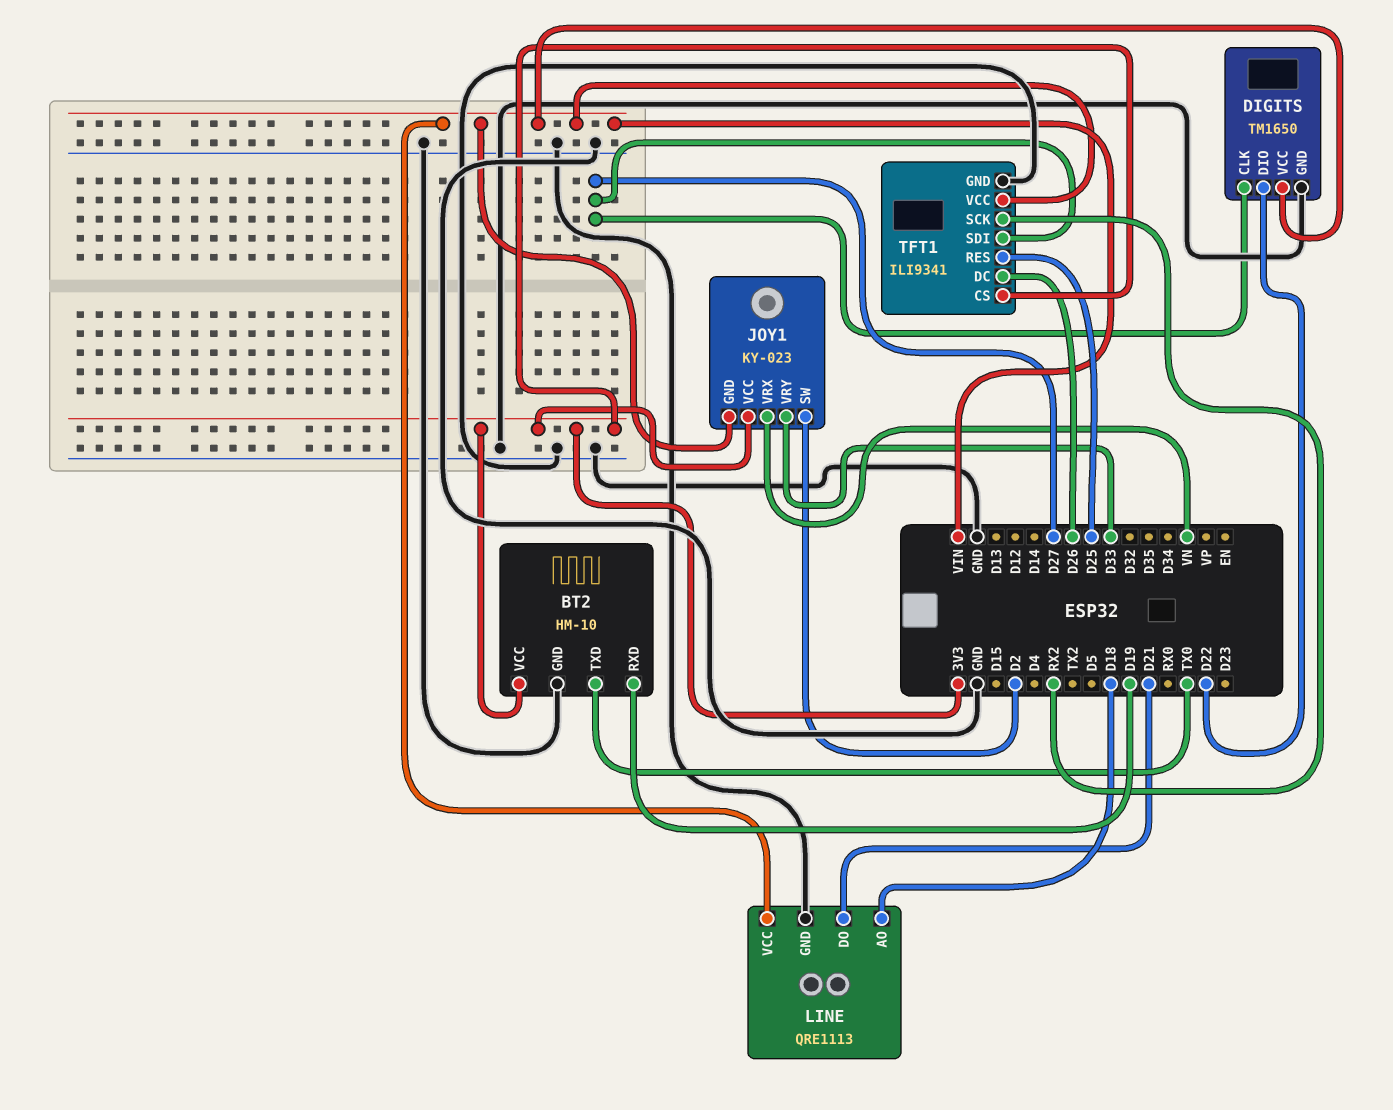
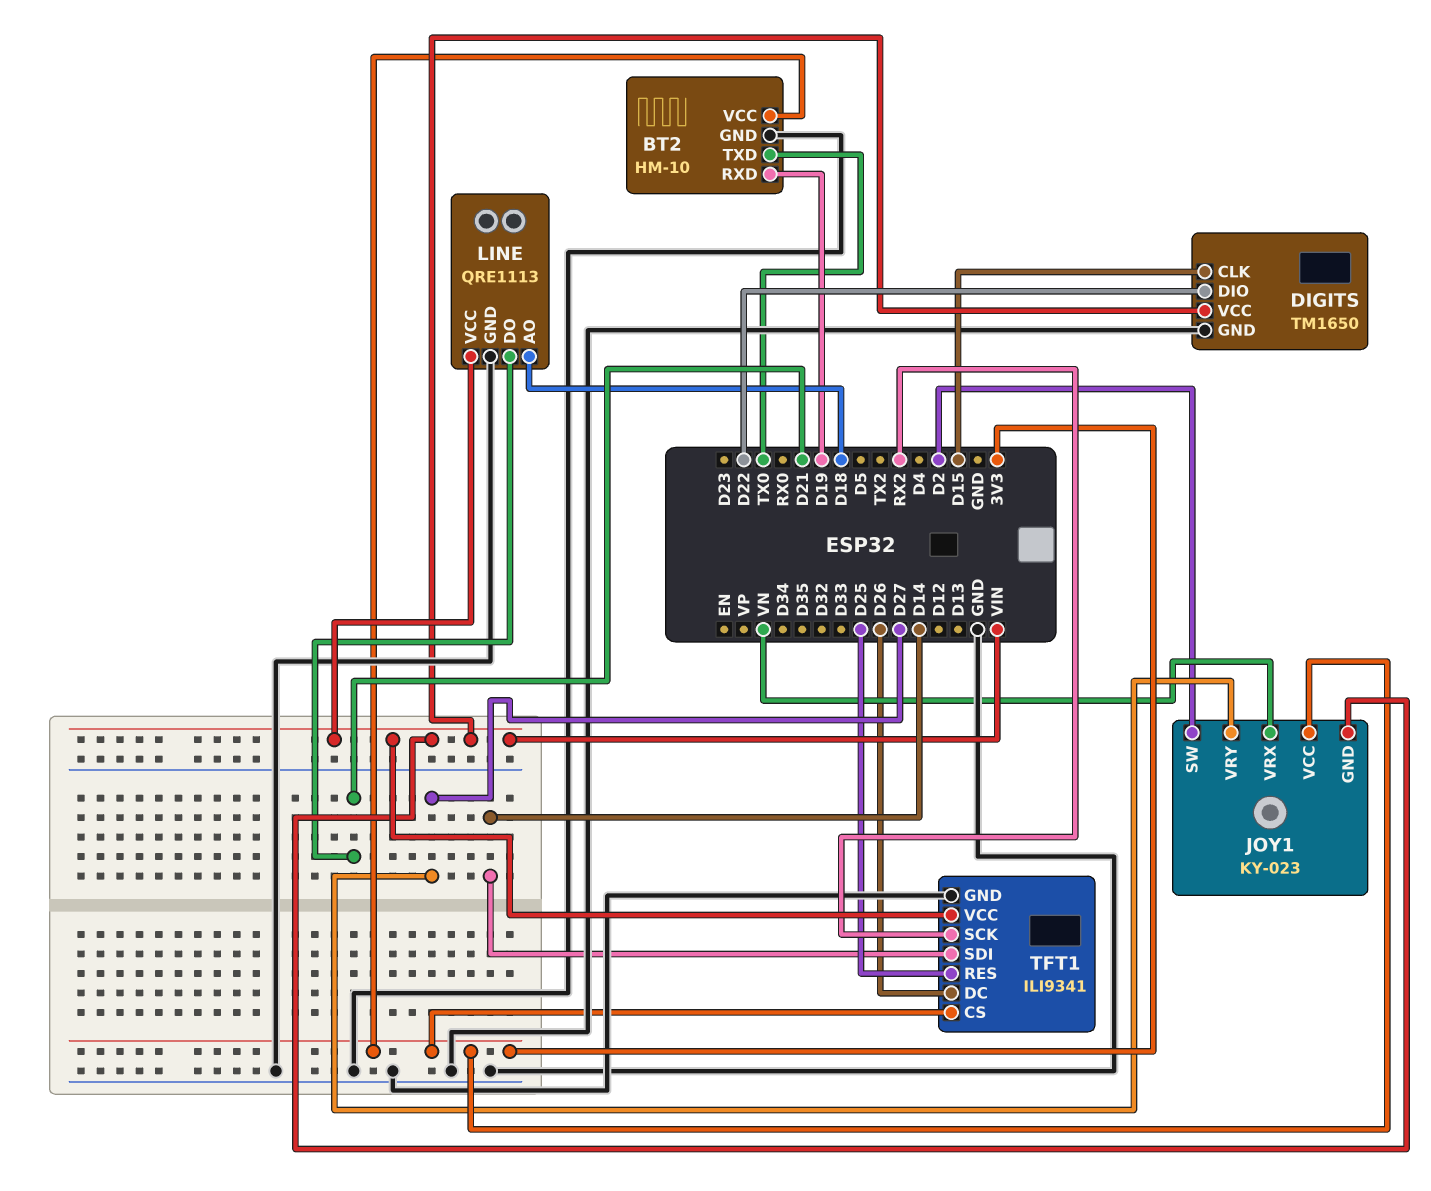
DIGITS pin CLK: D27 -> D15
JOY1 pin VRY: D33 -> D27
TFT1 pin SDI: D27 -> D14

